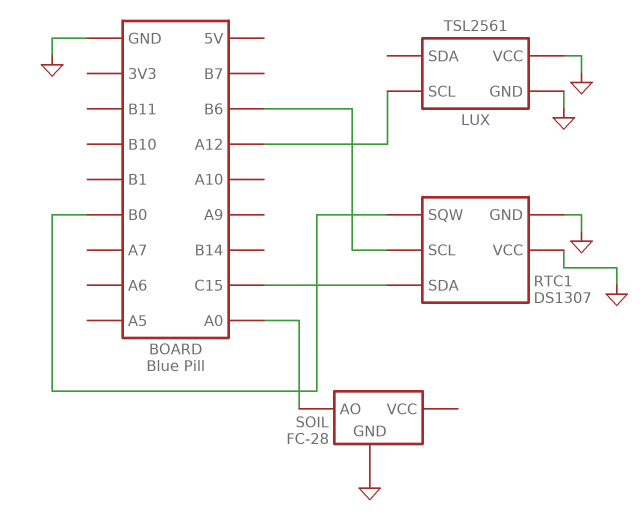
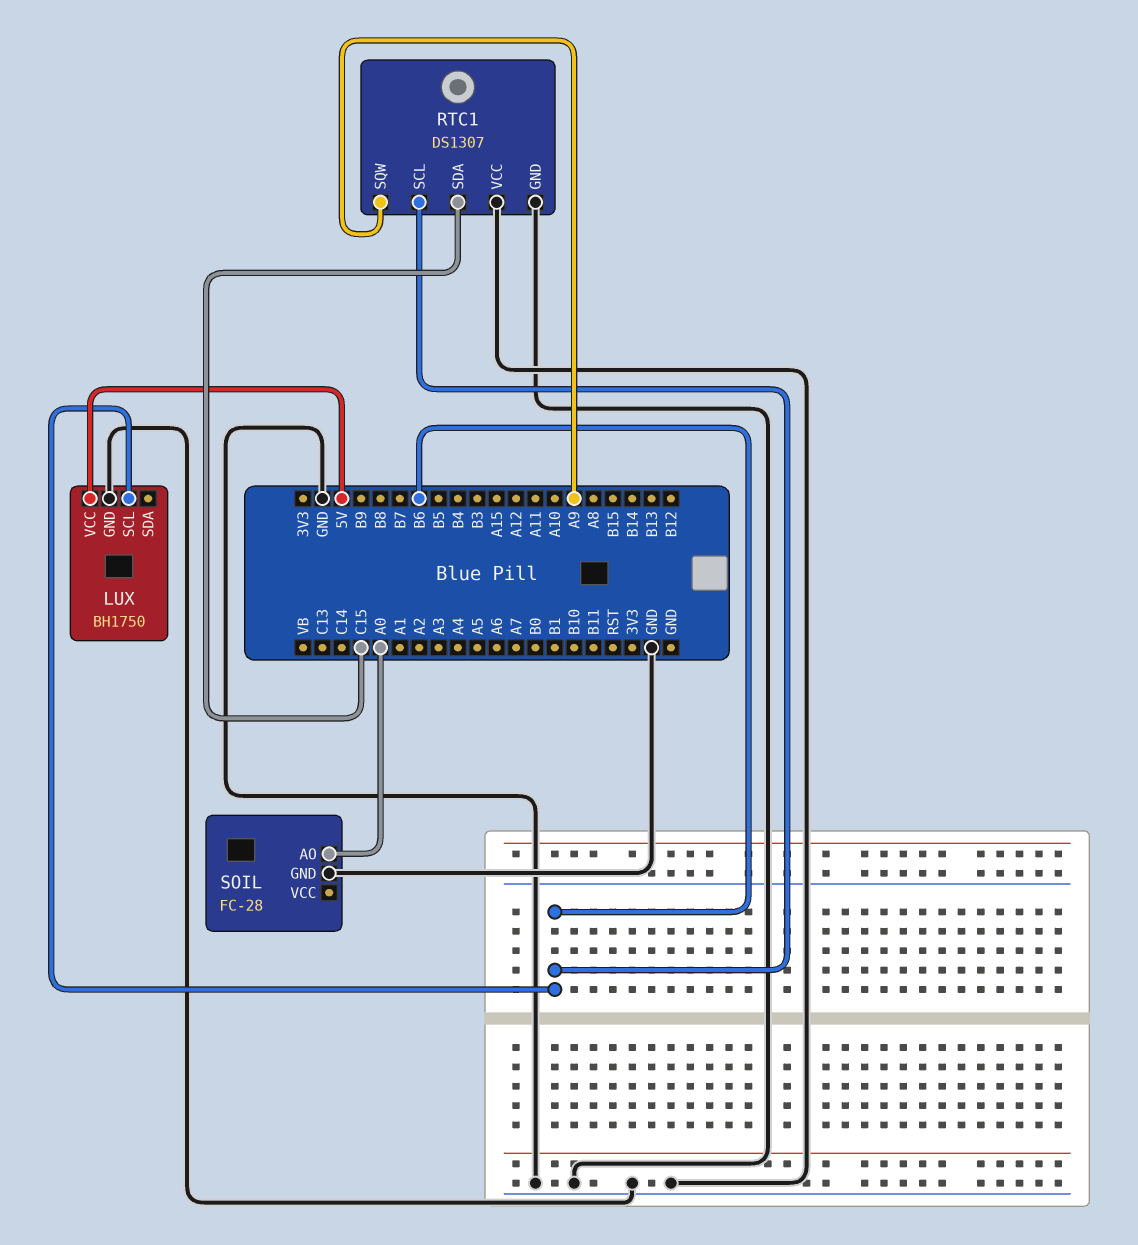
LUX: TSL2561 -> BH1750
LUX pin SCL: A12 -> B6
LUX pin VCC: GND -> 5V
RTC1 pin SQW: B0 -> A9

